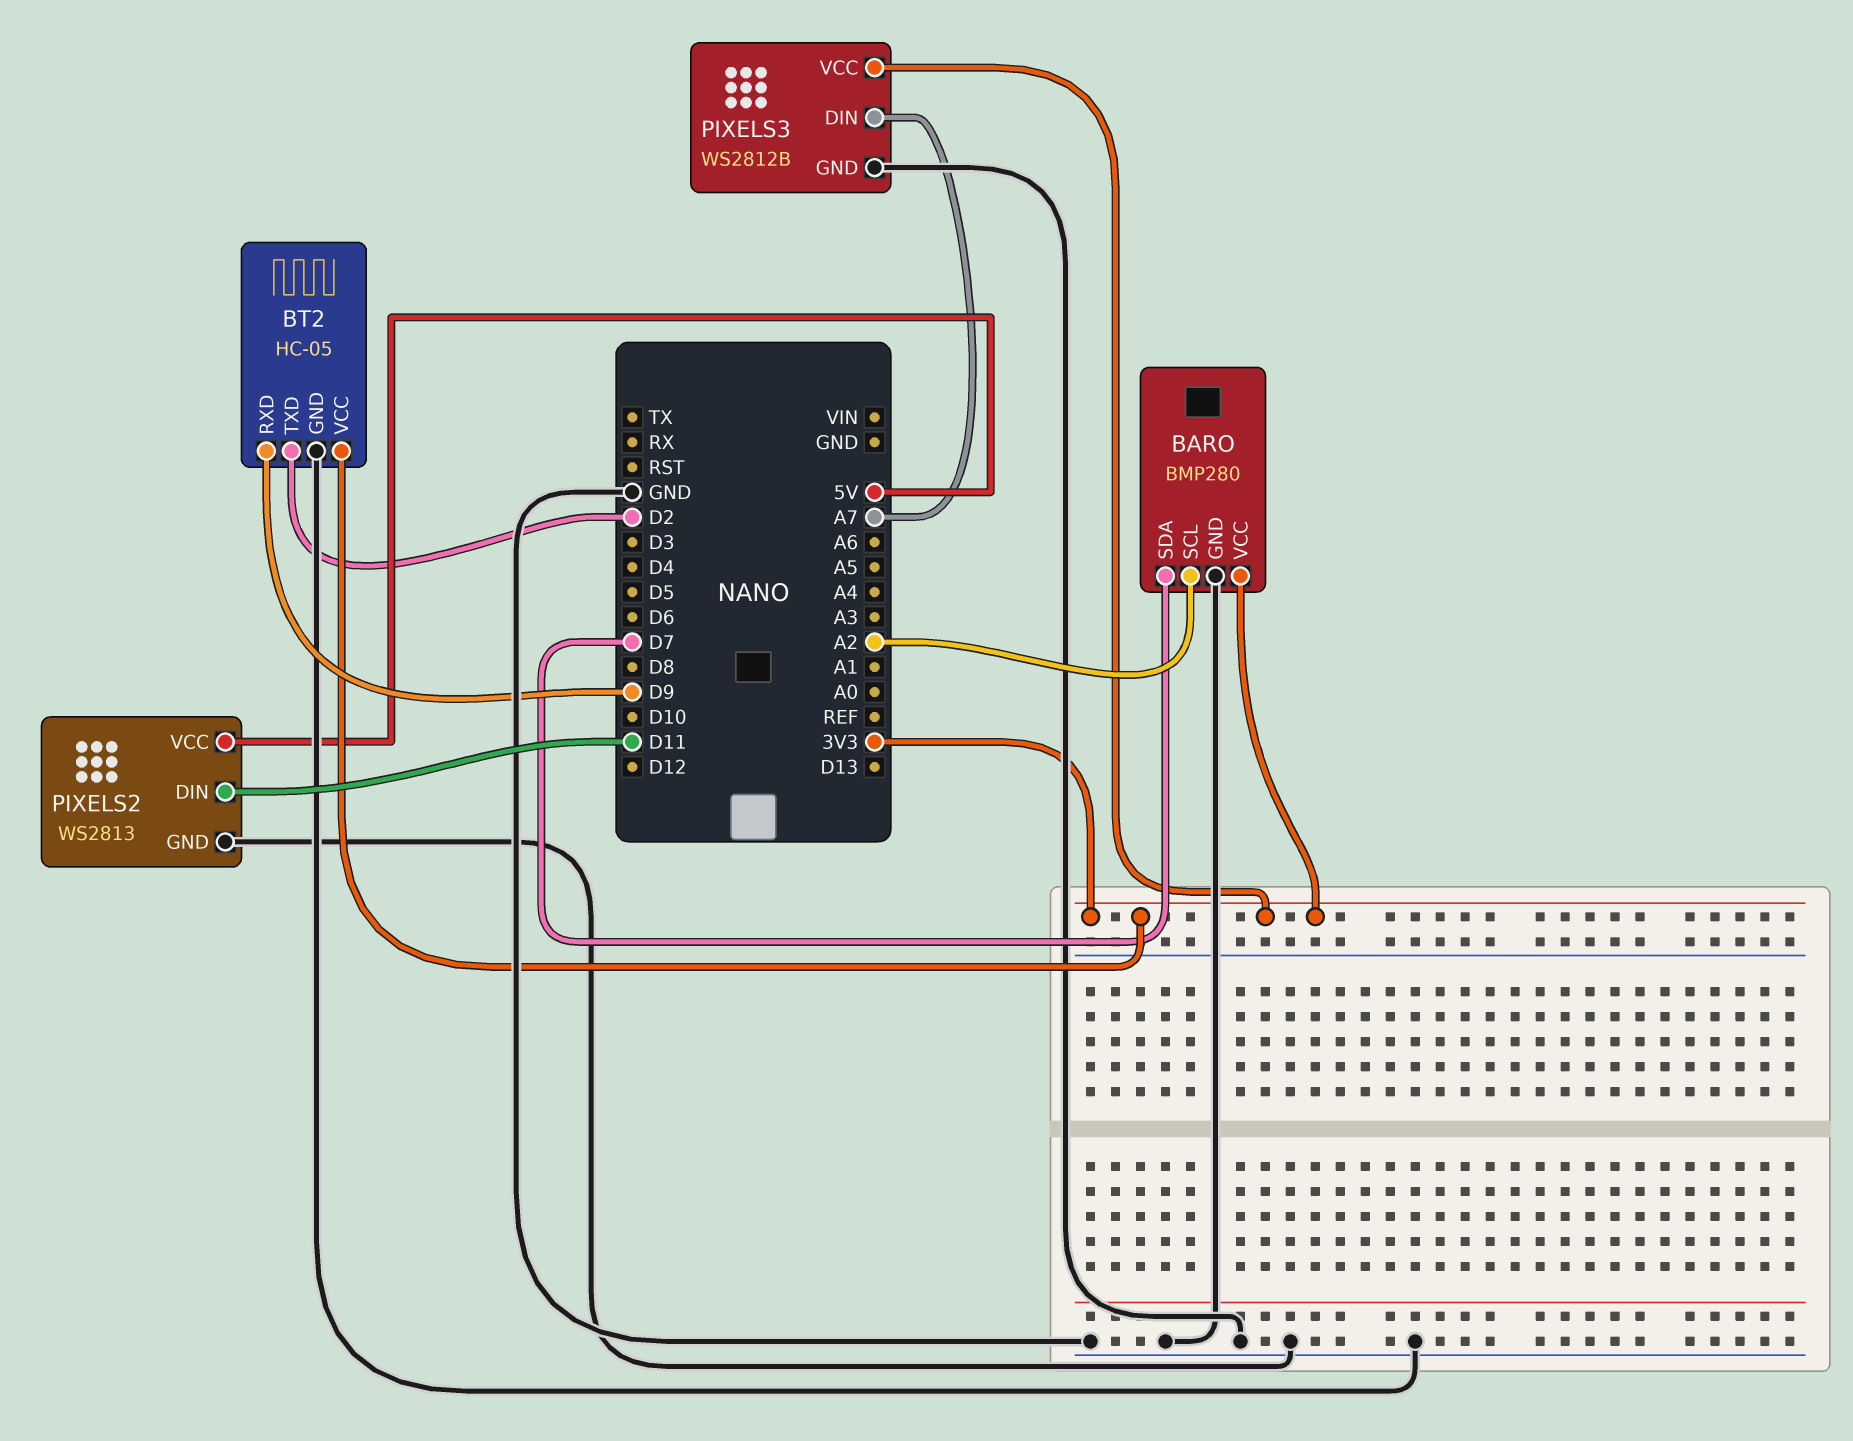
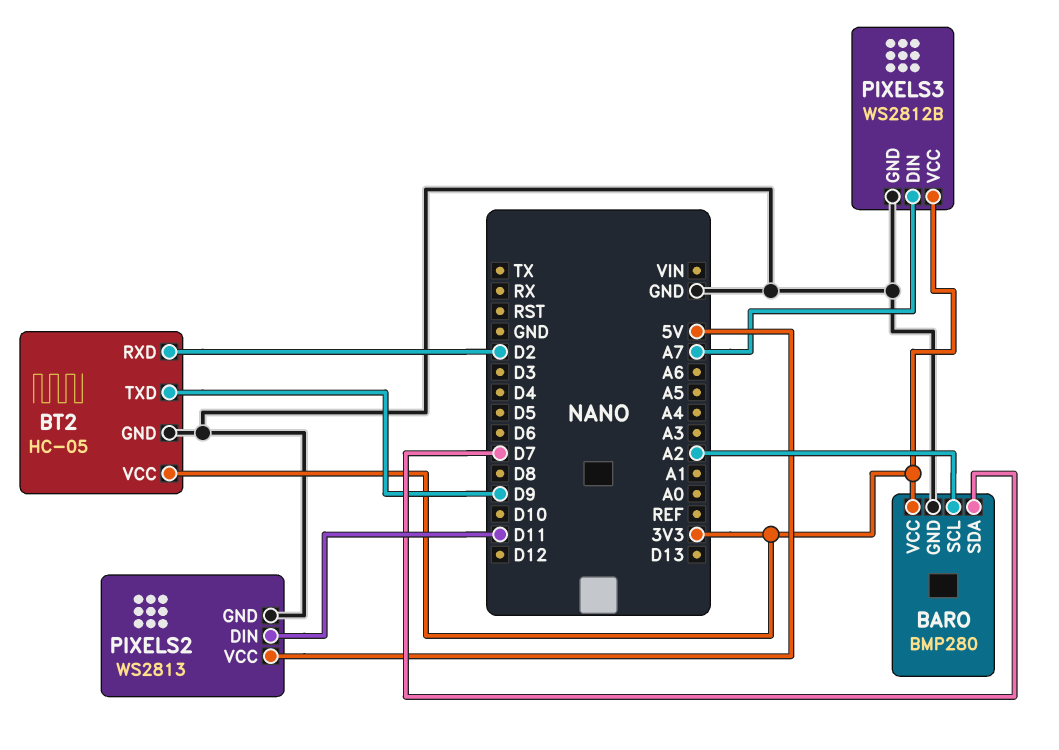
BT2 pin RXD: D9 -> D2
BT2 pin TXD: D2 -> D9

